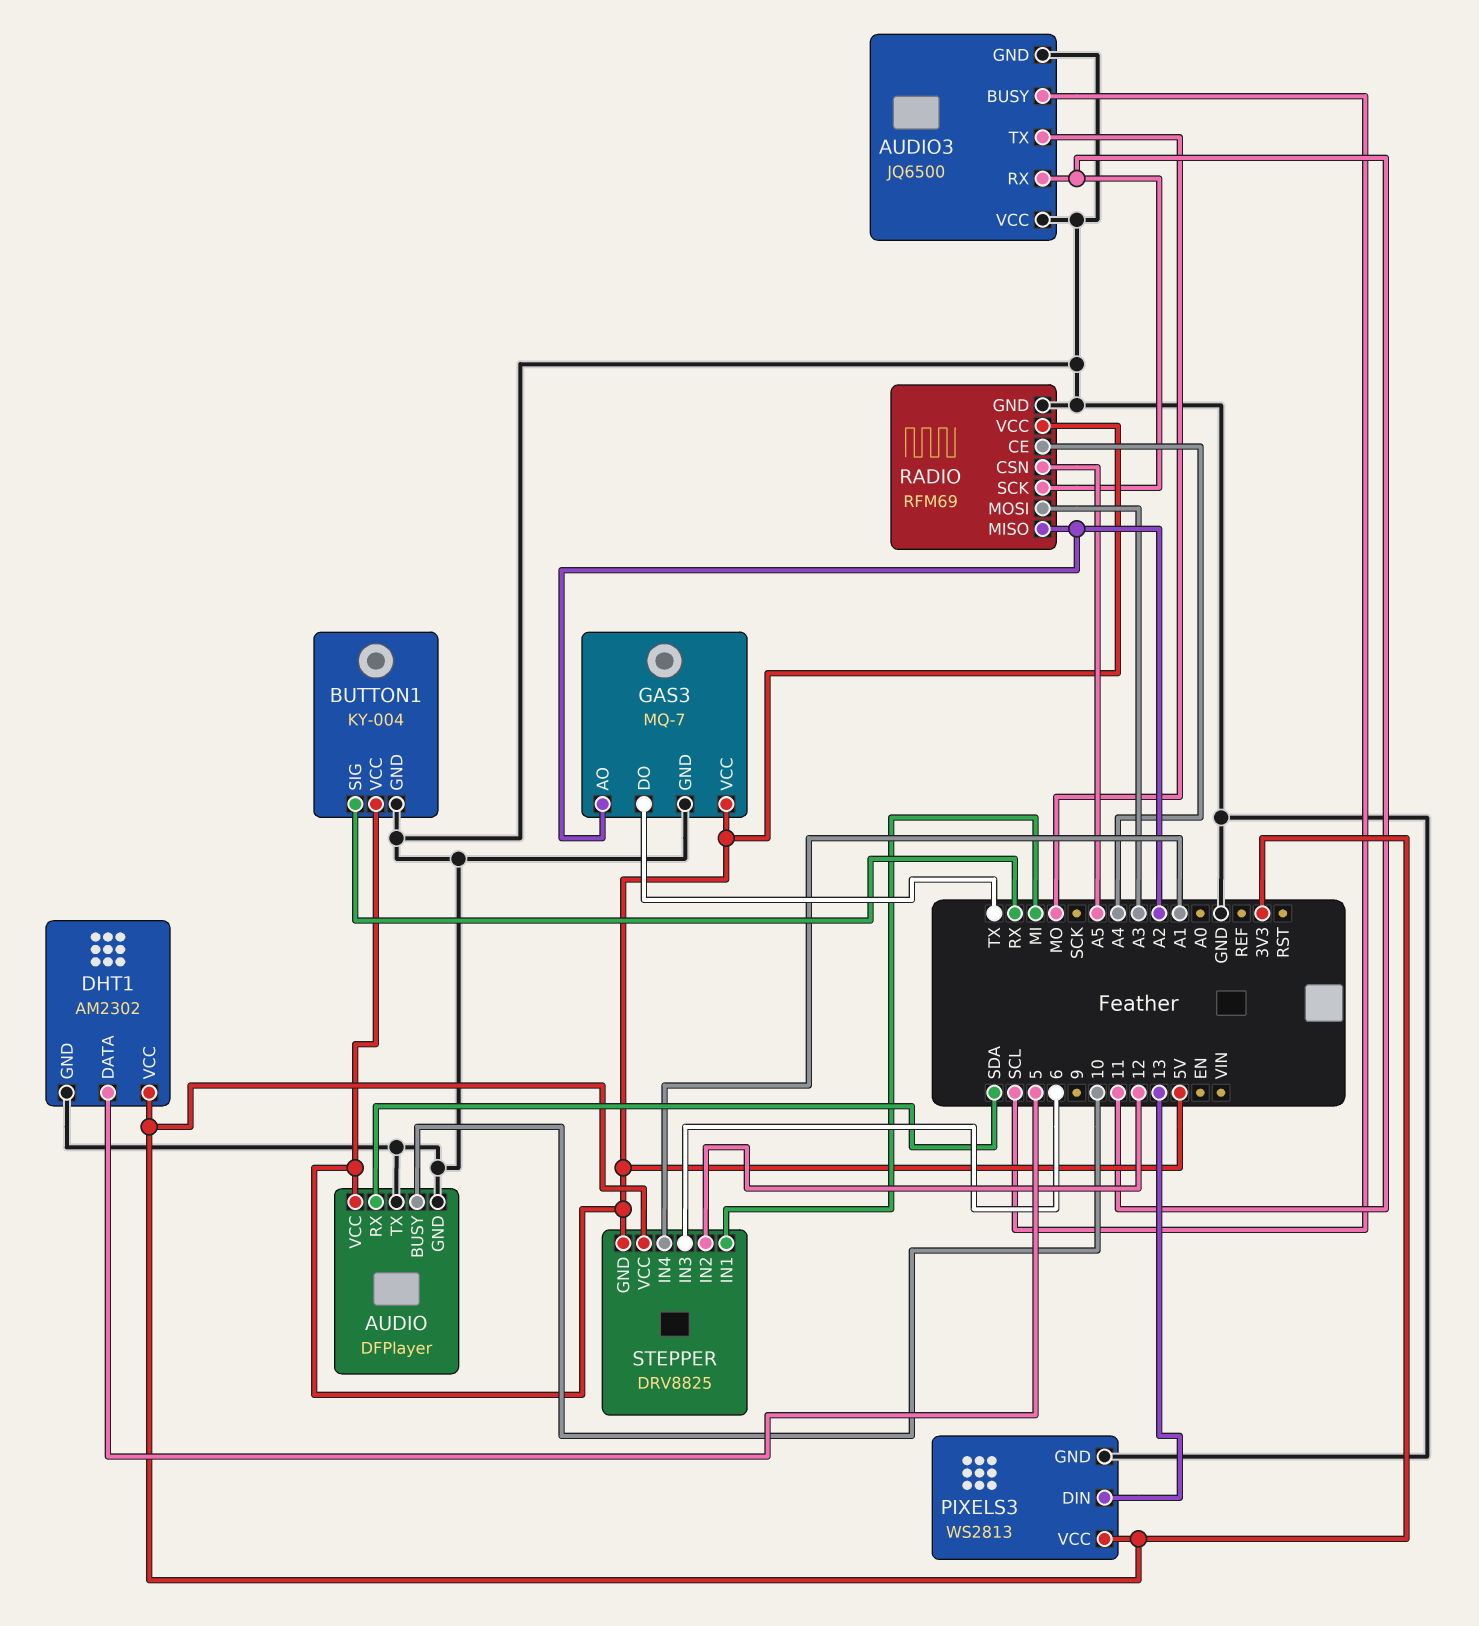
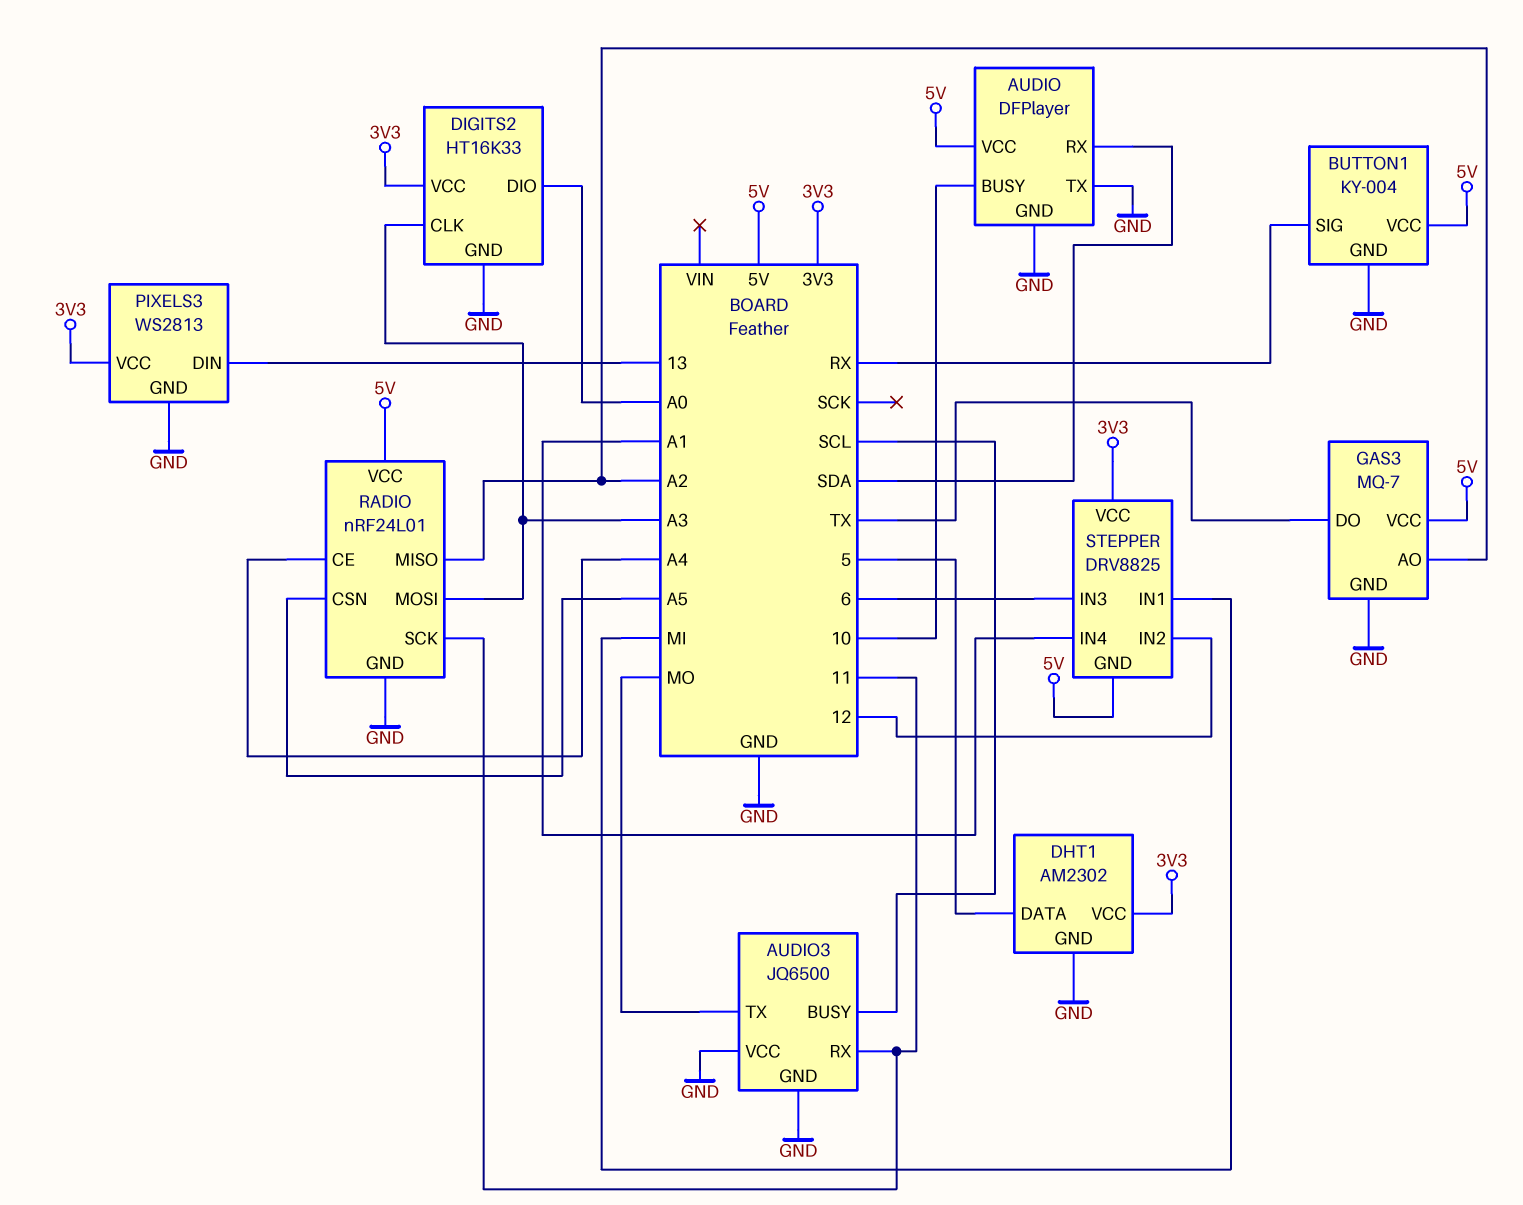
DIGITS2: none -> HT16K33
DIGITS2 pin CLK: none -> A3
DIGITS2 pin DIO: none -> A0
DIGITS2 pin GND: none -> GND
DIGITS2 pin VCC: none -> 3V3
RADIO: RFM69 -> nRF24L01

